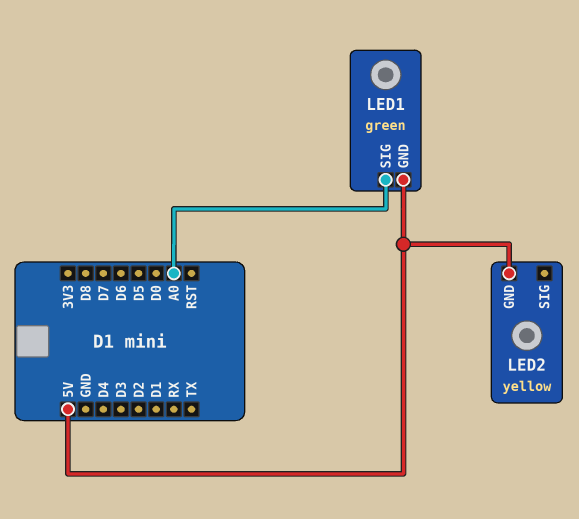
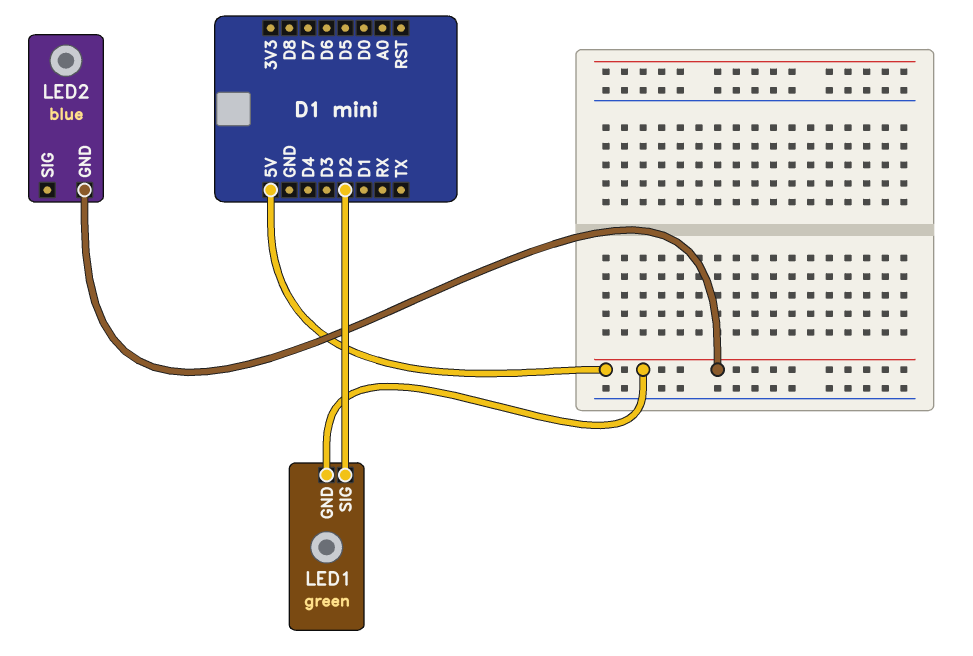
LED1 pin SIG: A0 -> D2
LED2: yellow -> blue

